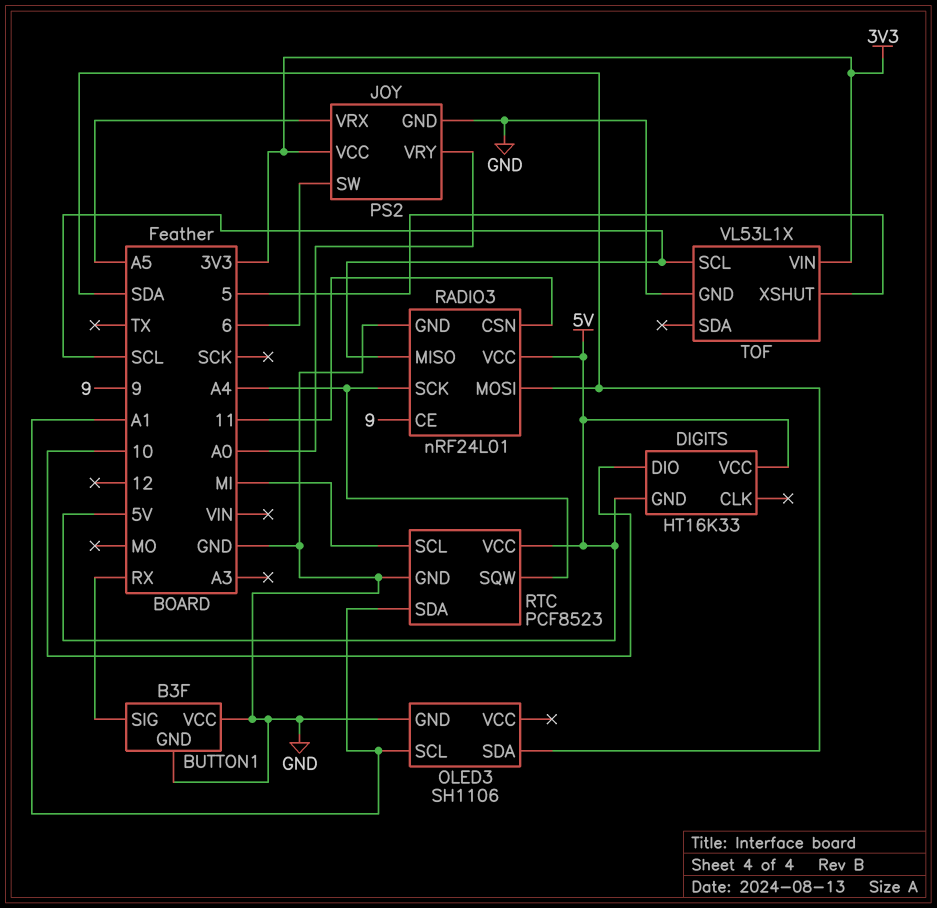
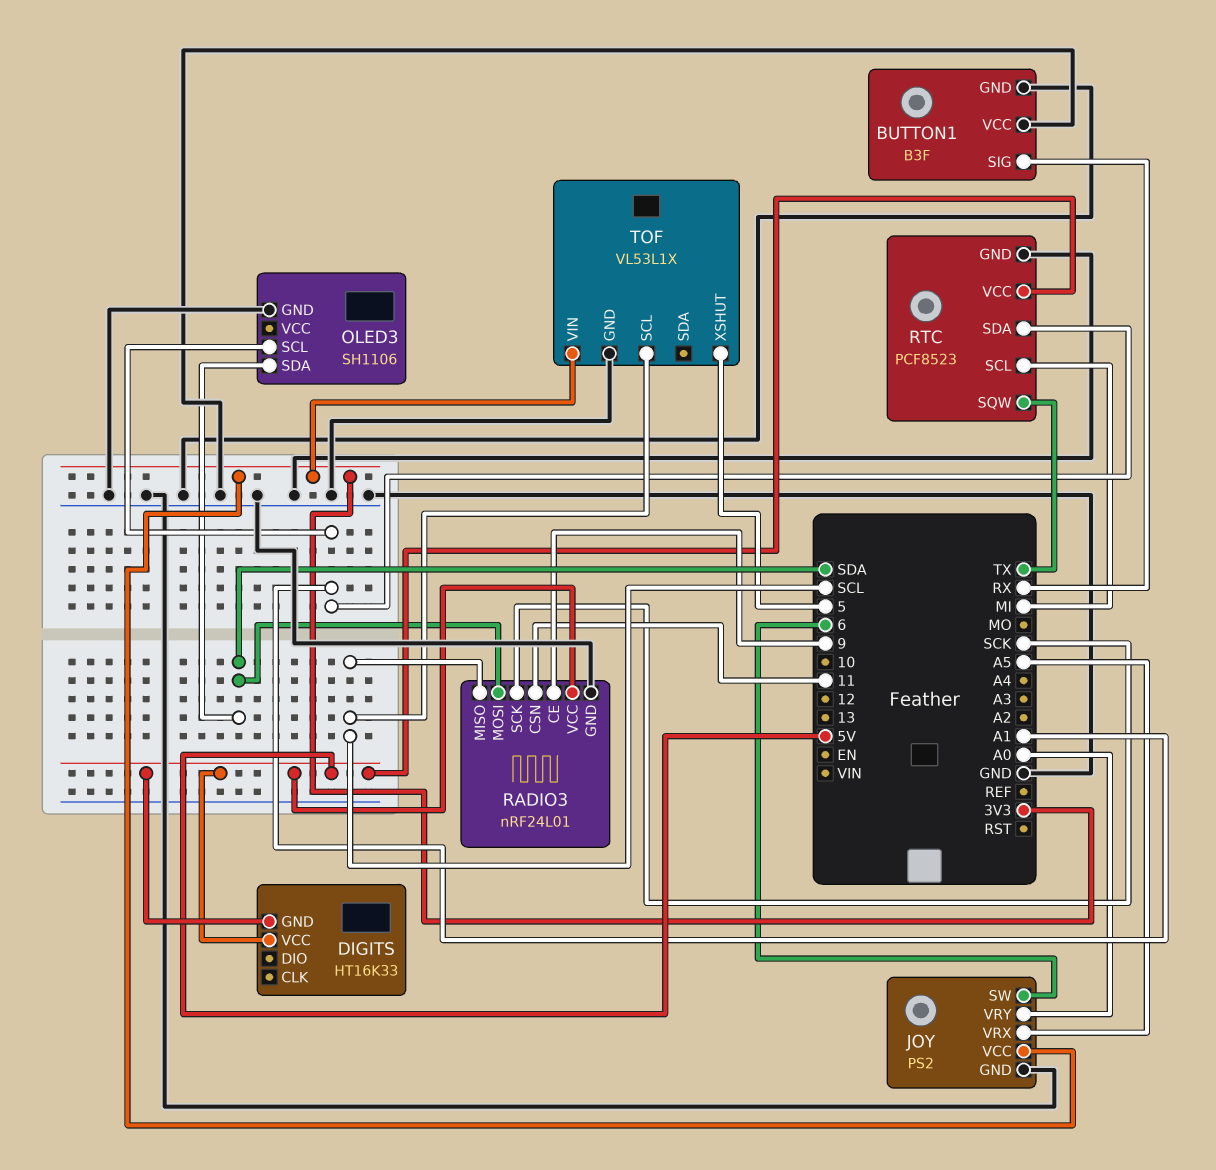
DIGITS pin DIO: 10 -> none
RADIO3 pin SCK: A4 -> SCK
RTC pin SQW: A4 -> TX

